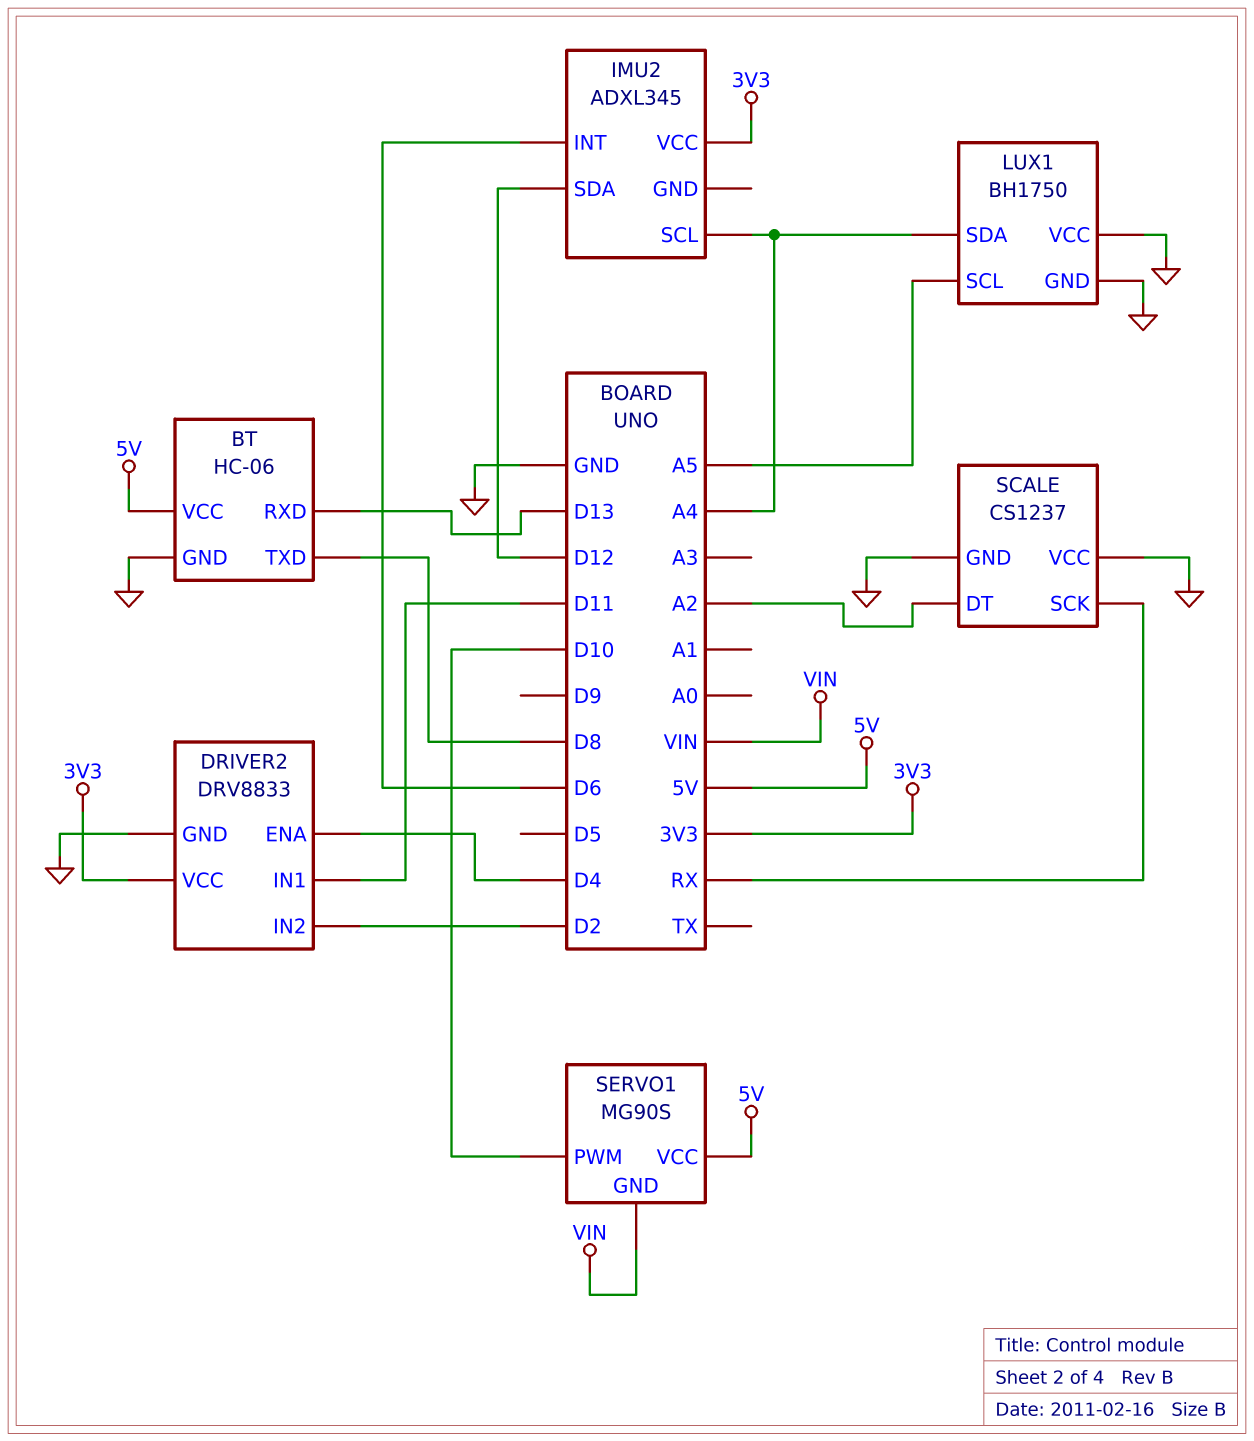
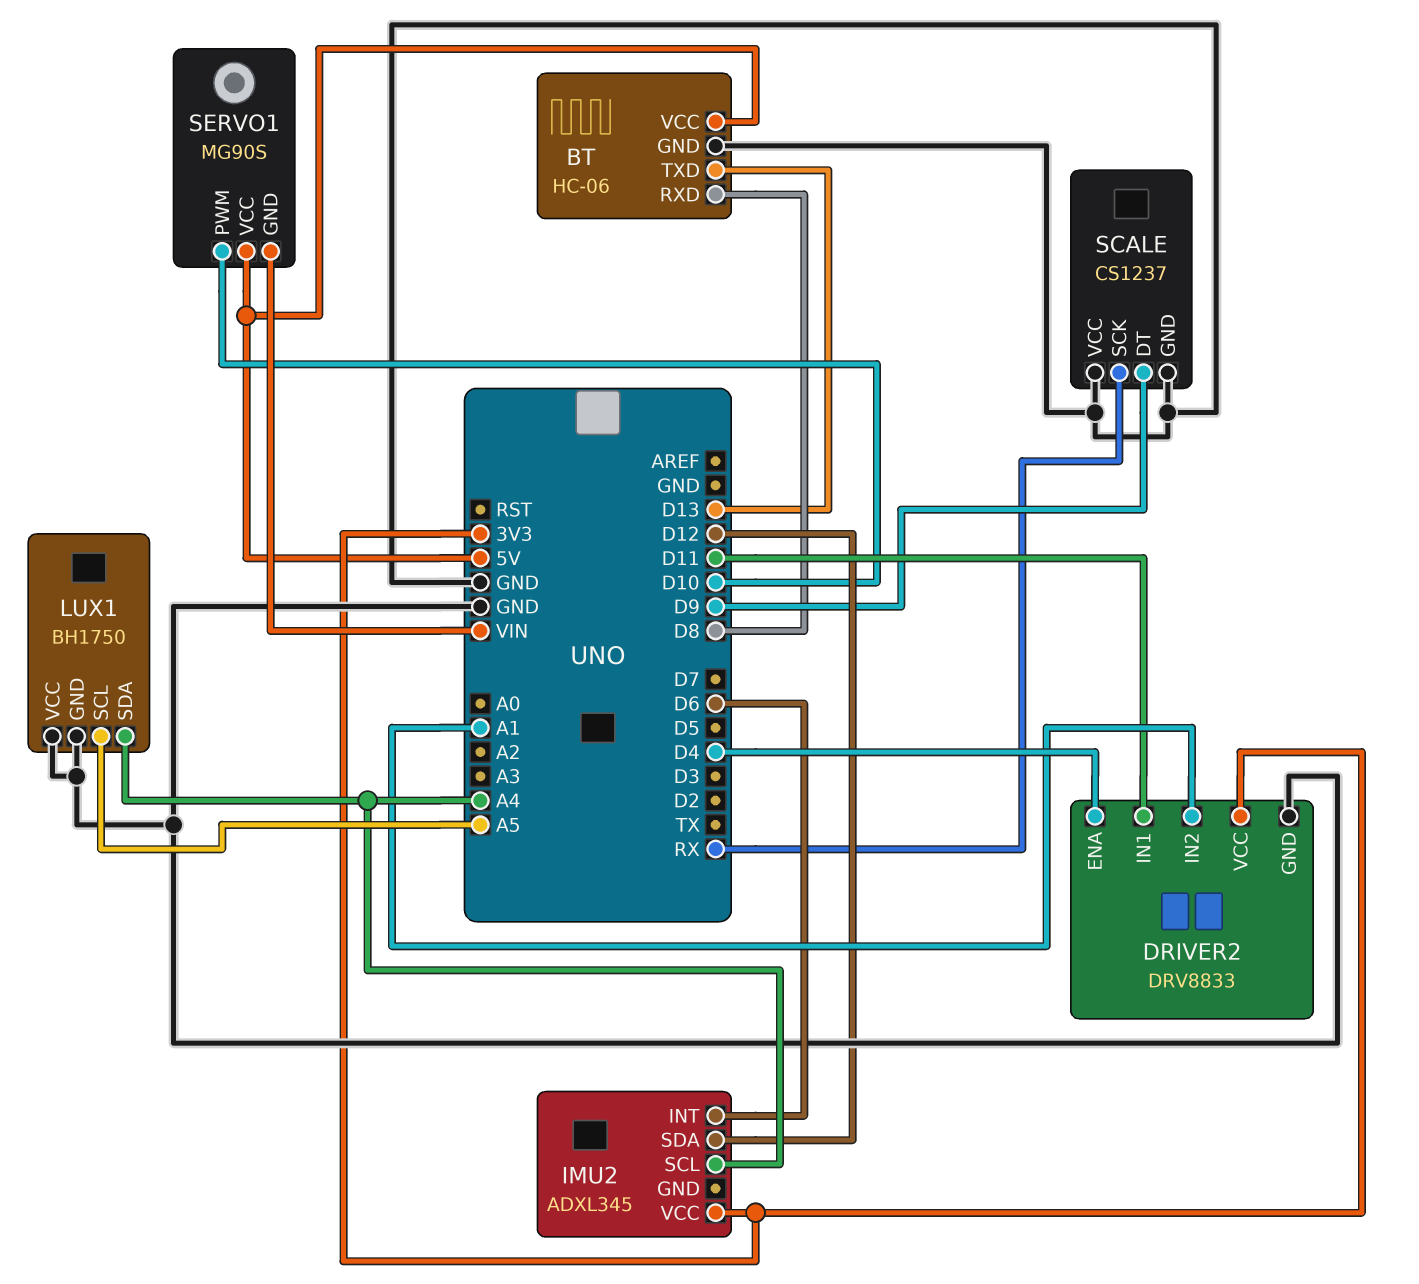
BT pin RXD: D13 -> D8
BT pin TXD: D8 -> D13
DRIVER2 pin IN2: D2 -> A1
SCALE pin DT: A2 -> D9

